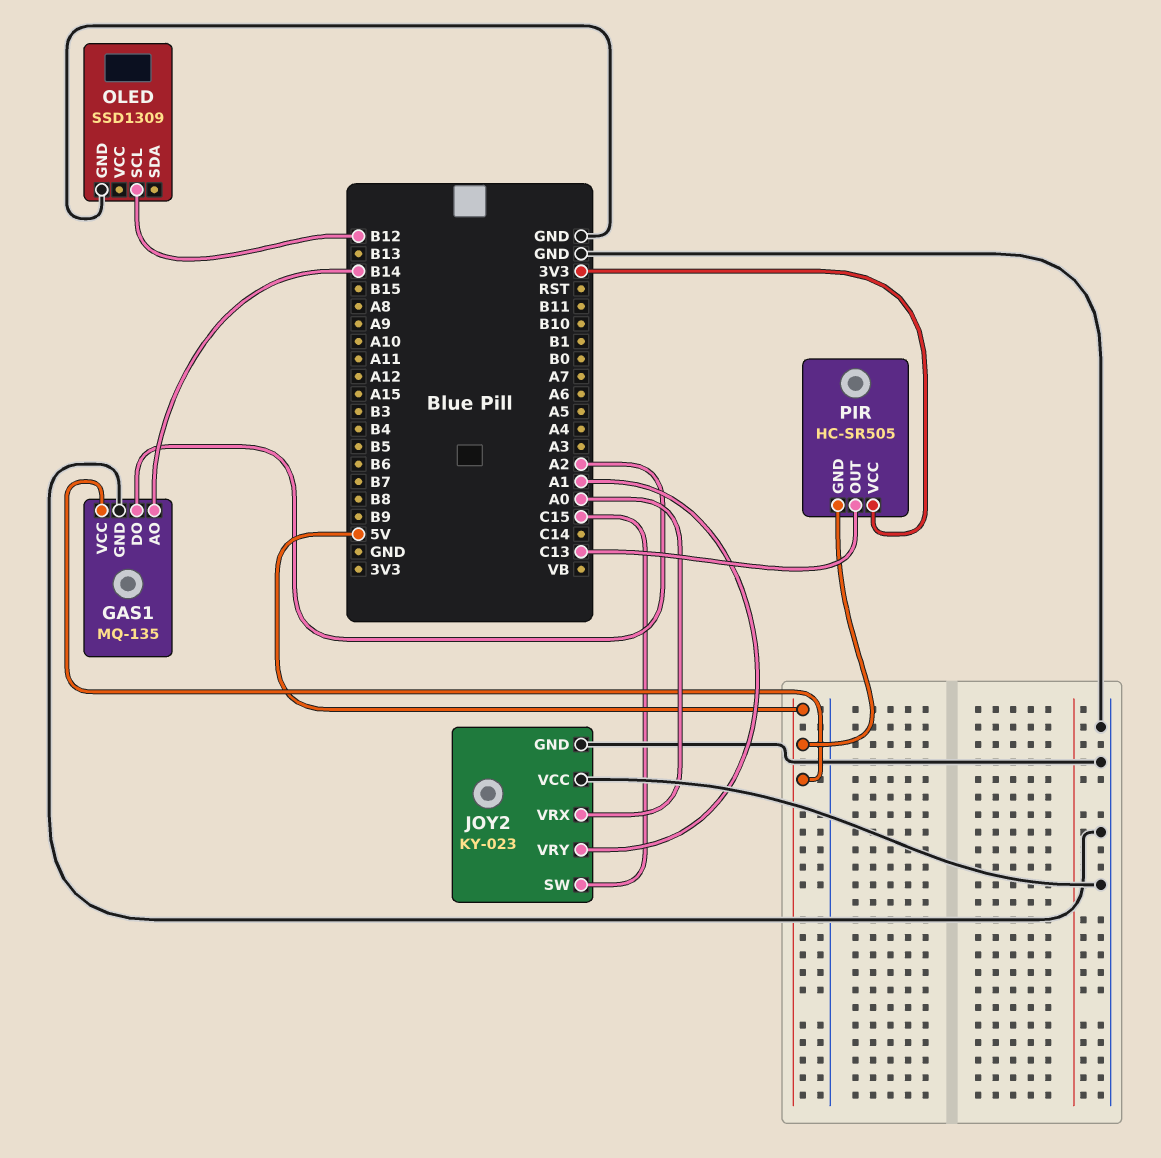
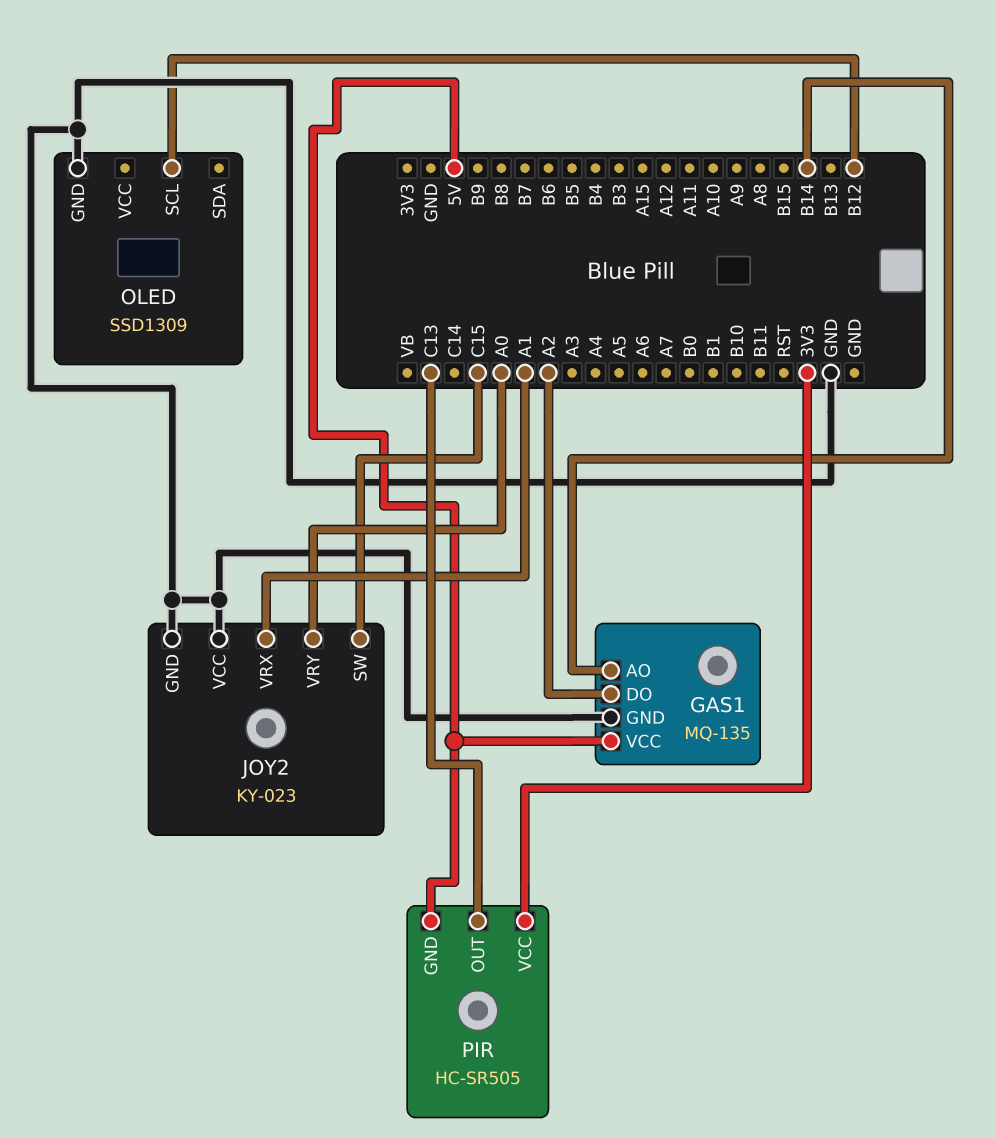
JOY2 pin VRX: A0 -> A1
JOY2 pin VRY: A1 -> A0

